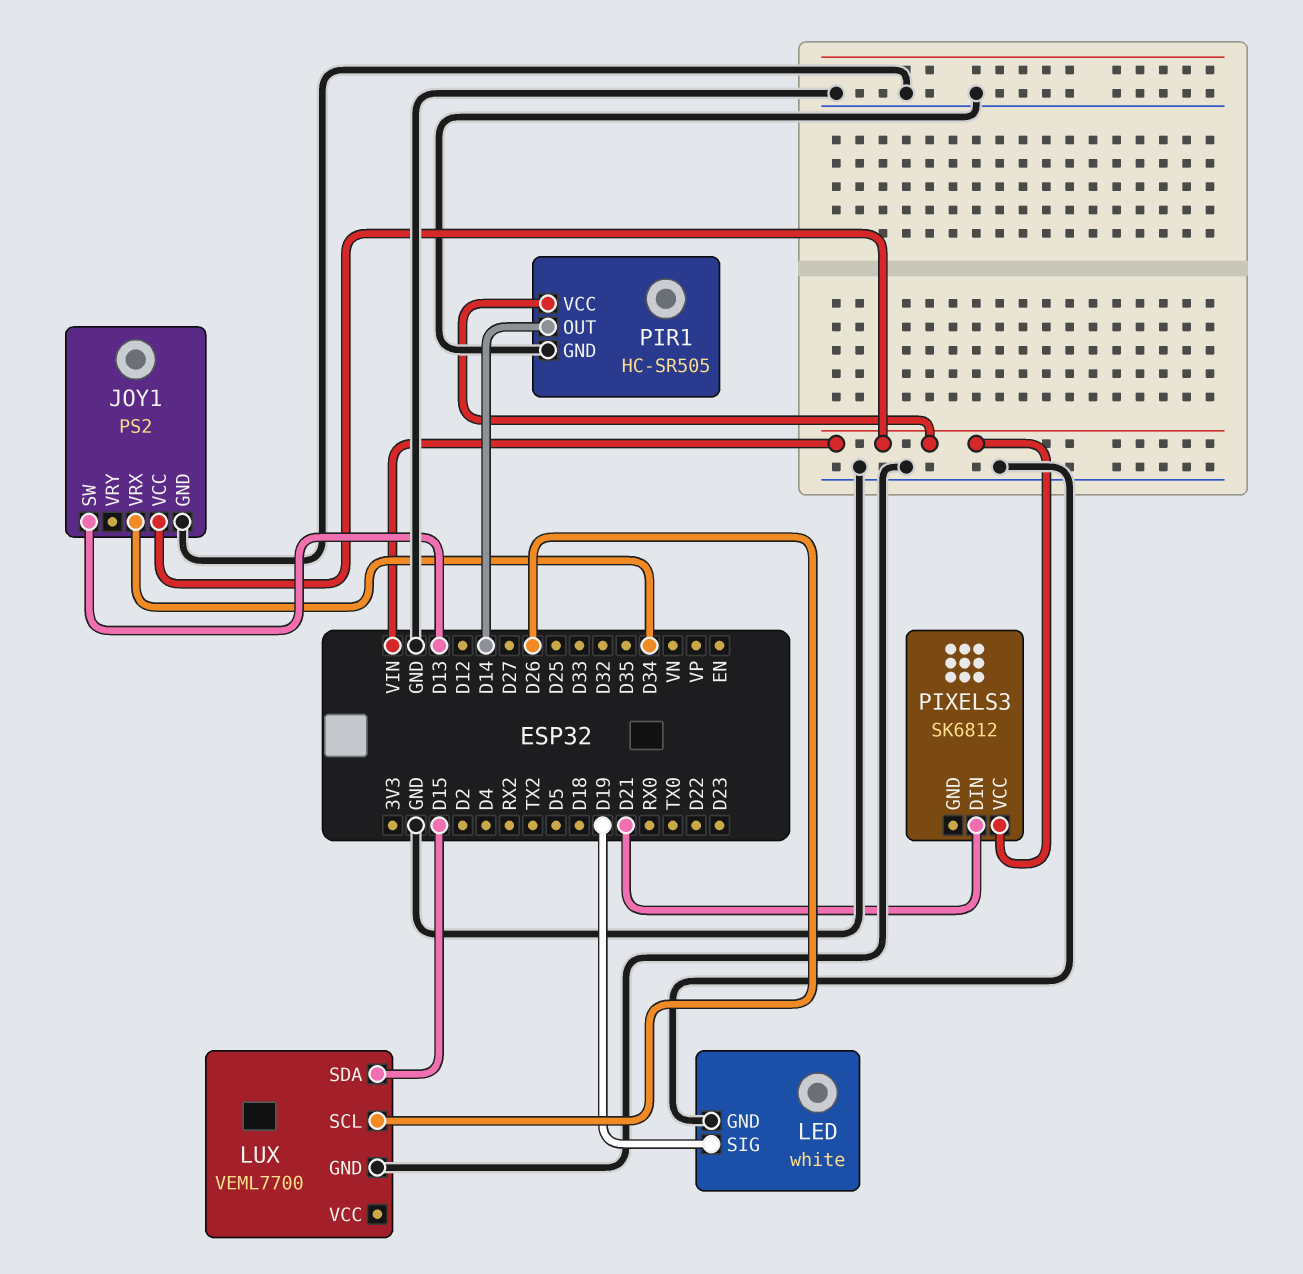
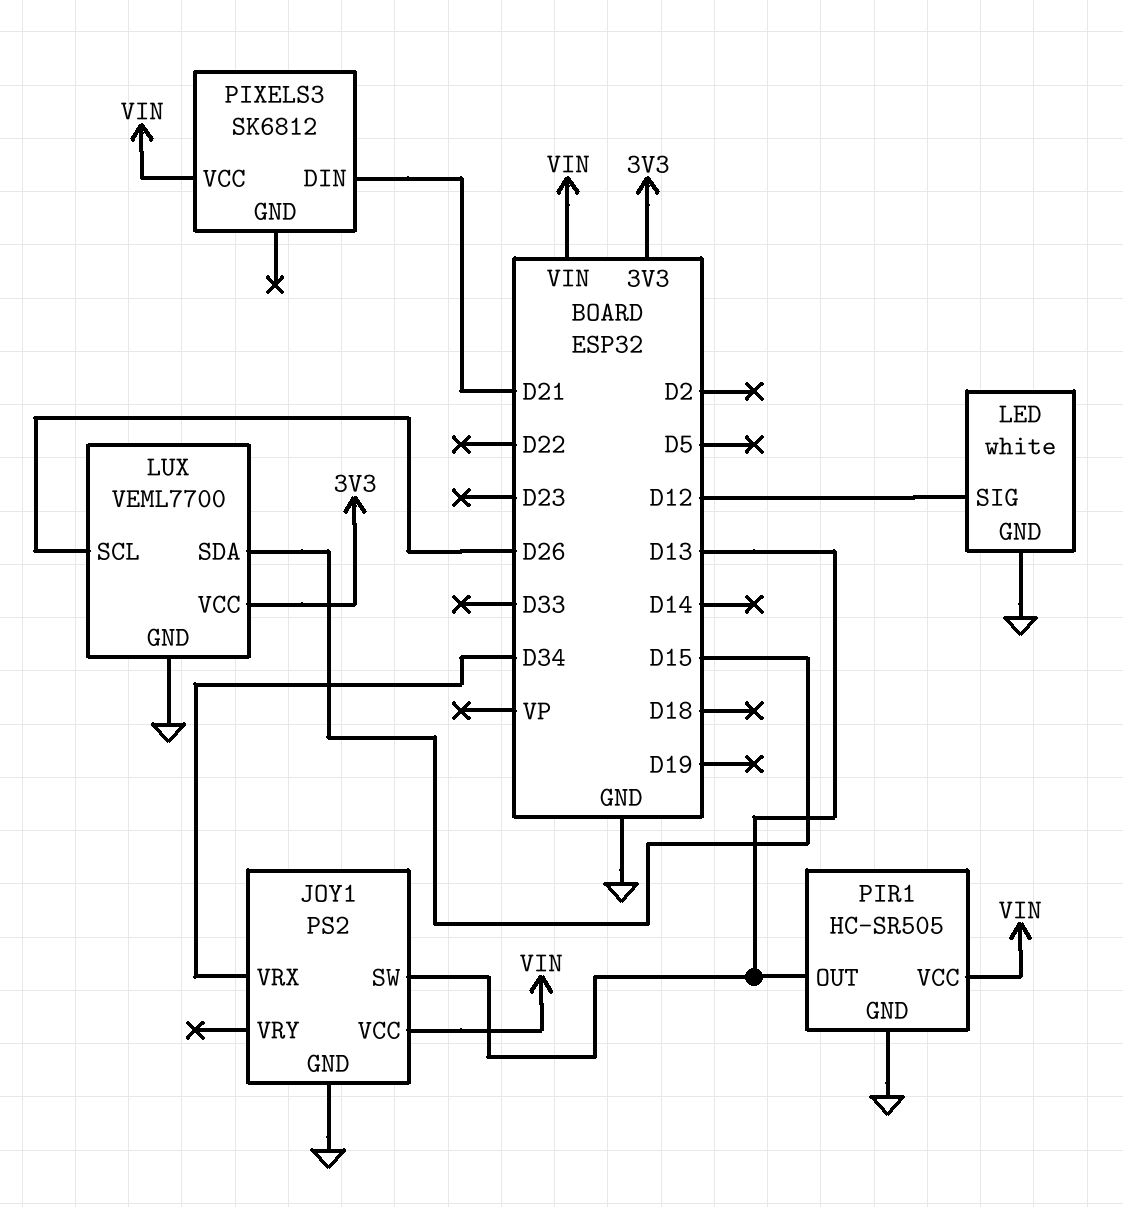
LED pin SIG: D19 -> D12
LUX pin VCC: none -> 3V3
PIR1 pin OUT: D14 -> D13

